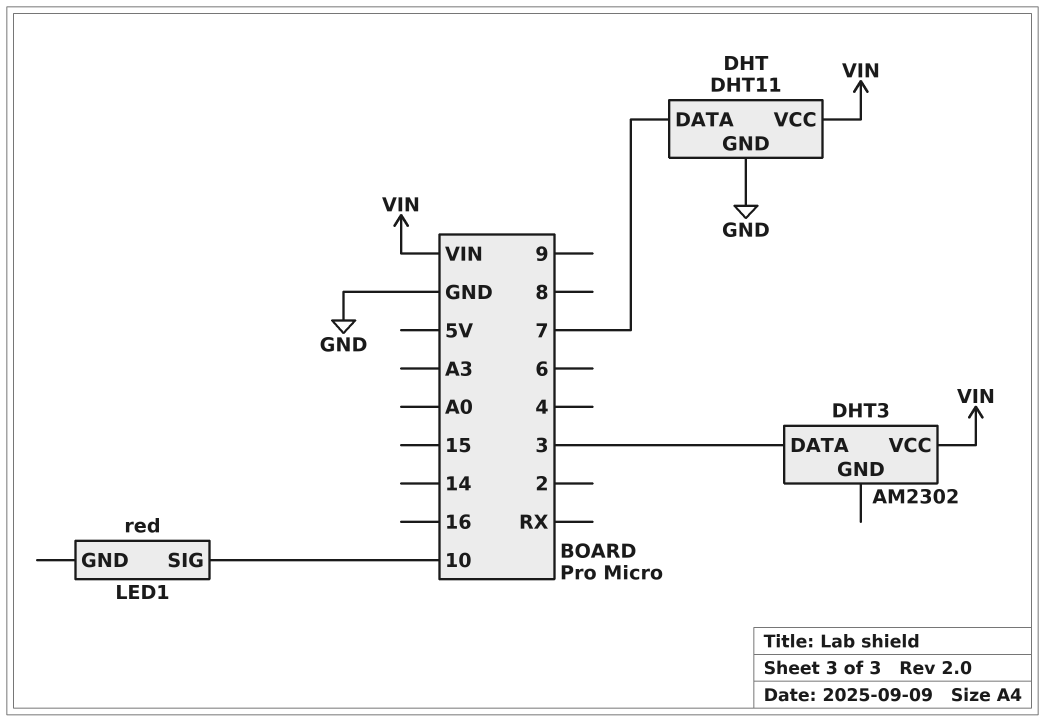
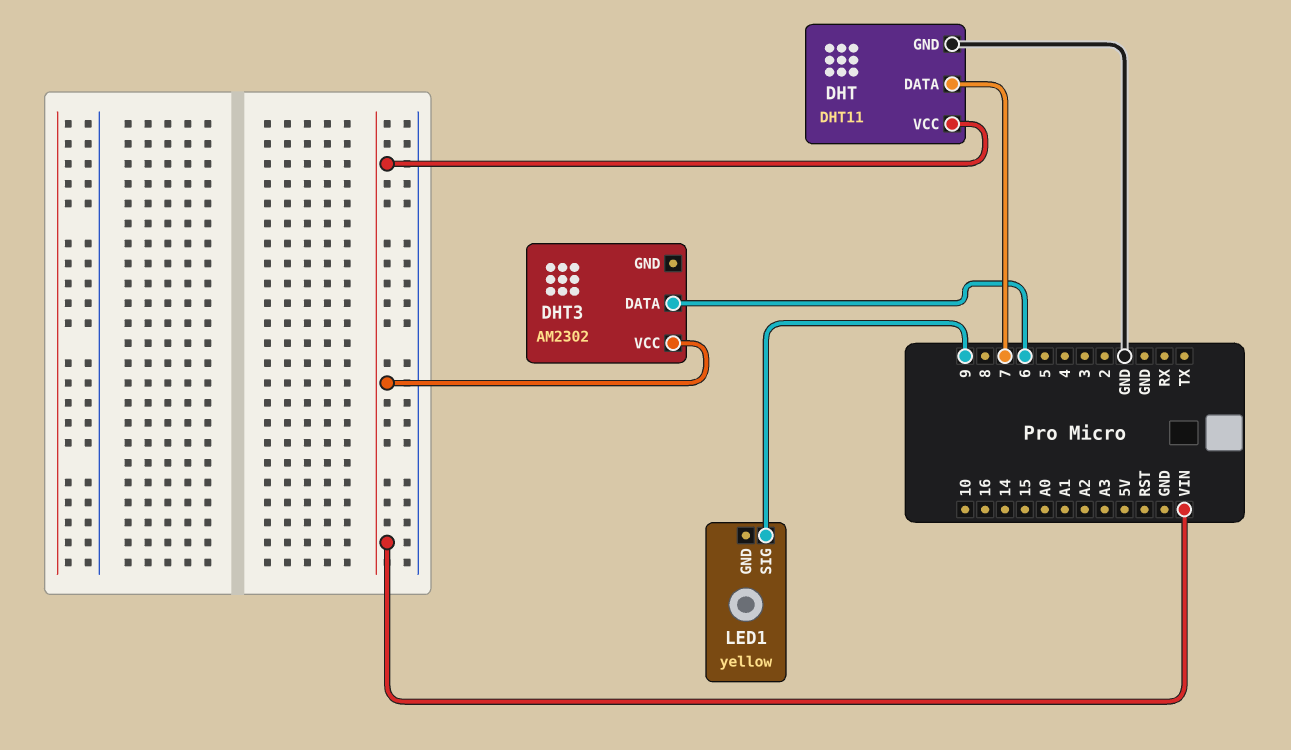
DHT3 pin DATA: 3 -> 6
LED1: red -> yellow
LED1 pin SIG: 10 -> 9

